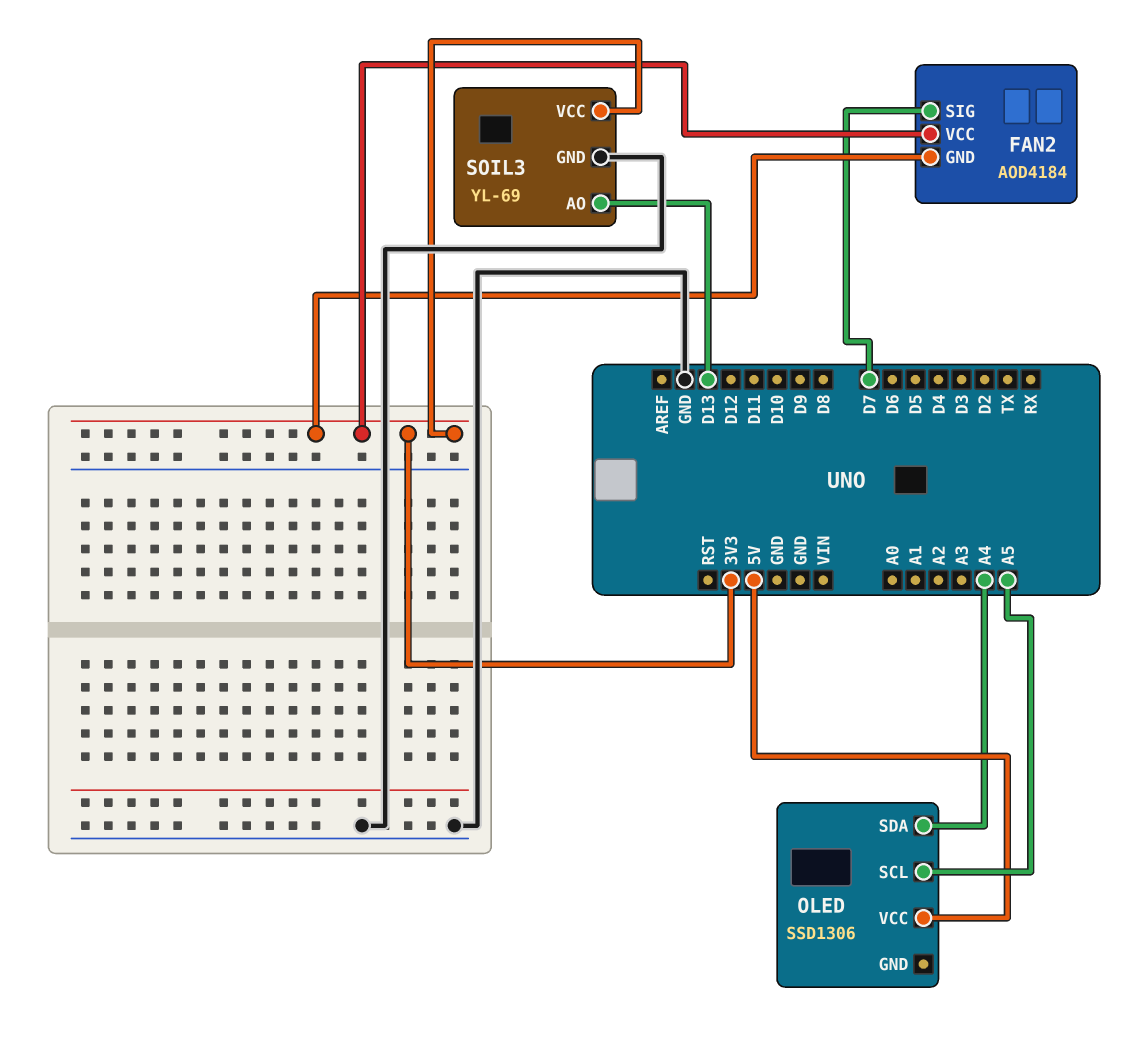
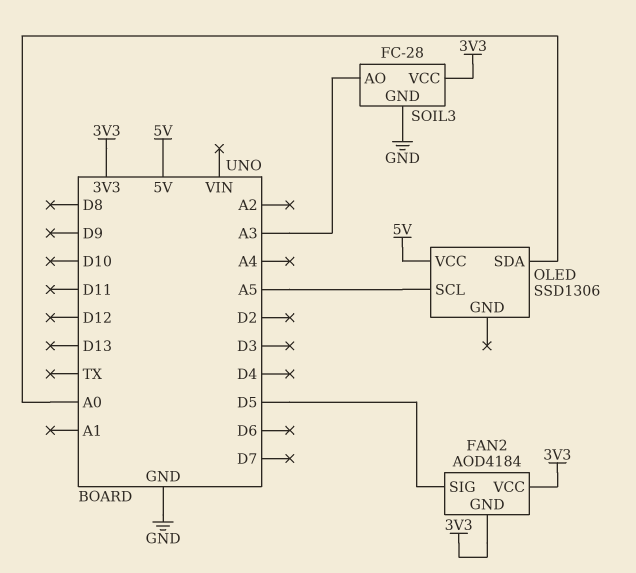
FAN2 pin SIG: D7 -> D5
OLED pin SDA: A4 -> A0
SOIL3: YL-69 -> FC-28
SOIL3 pin AO: D13 -> A3

